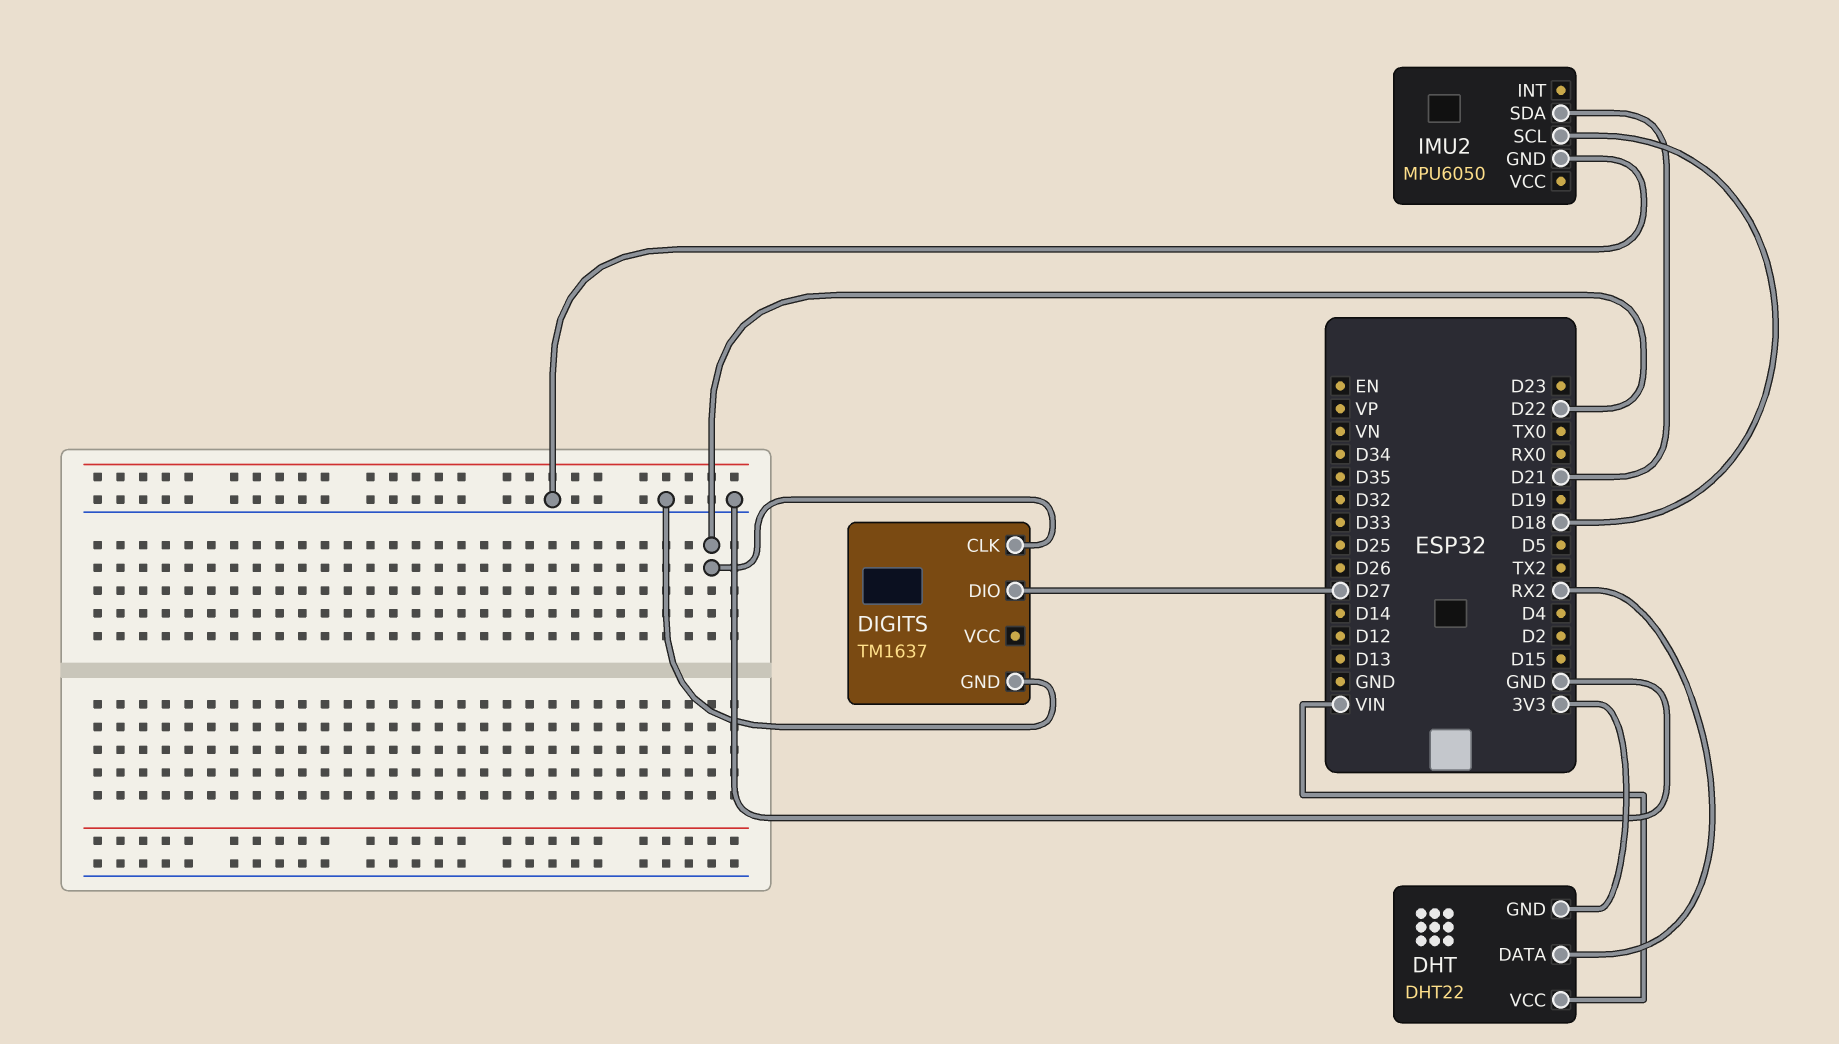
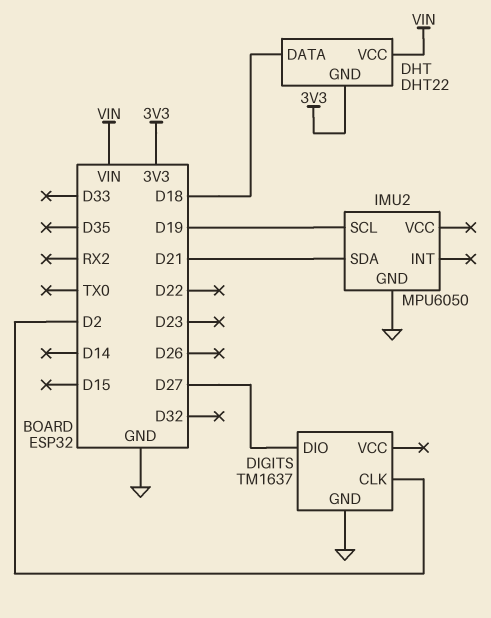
DHT pin DATA: RX2 -> D18
DIGITS pin CLK: D22 -> D2
IMU2 pin SCL: D18 -> D19

